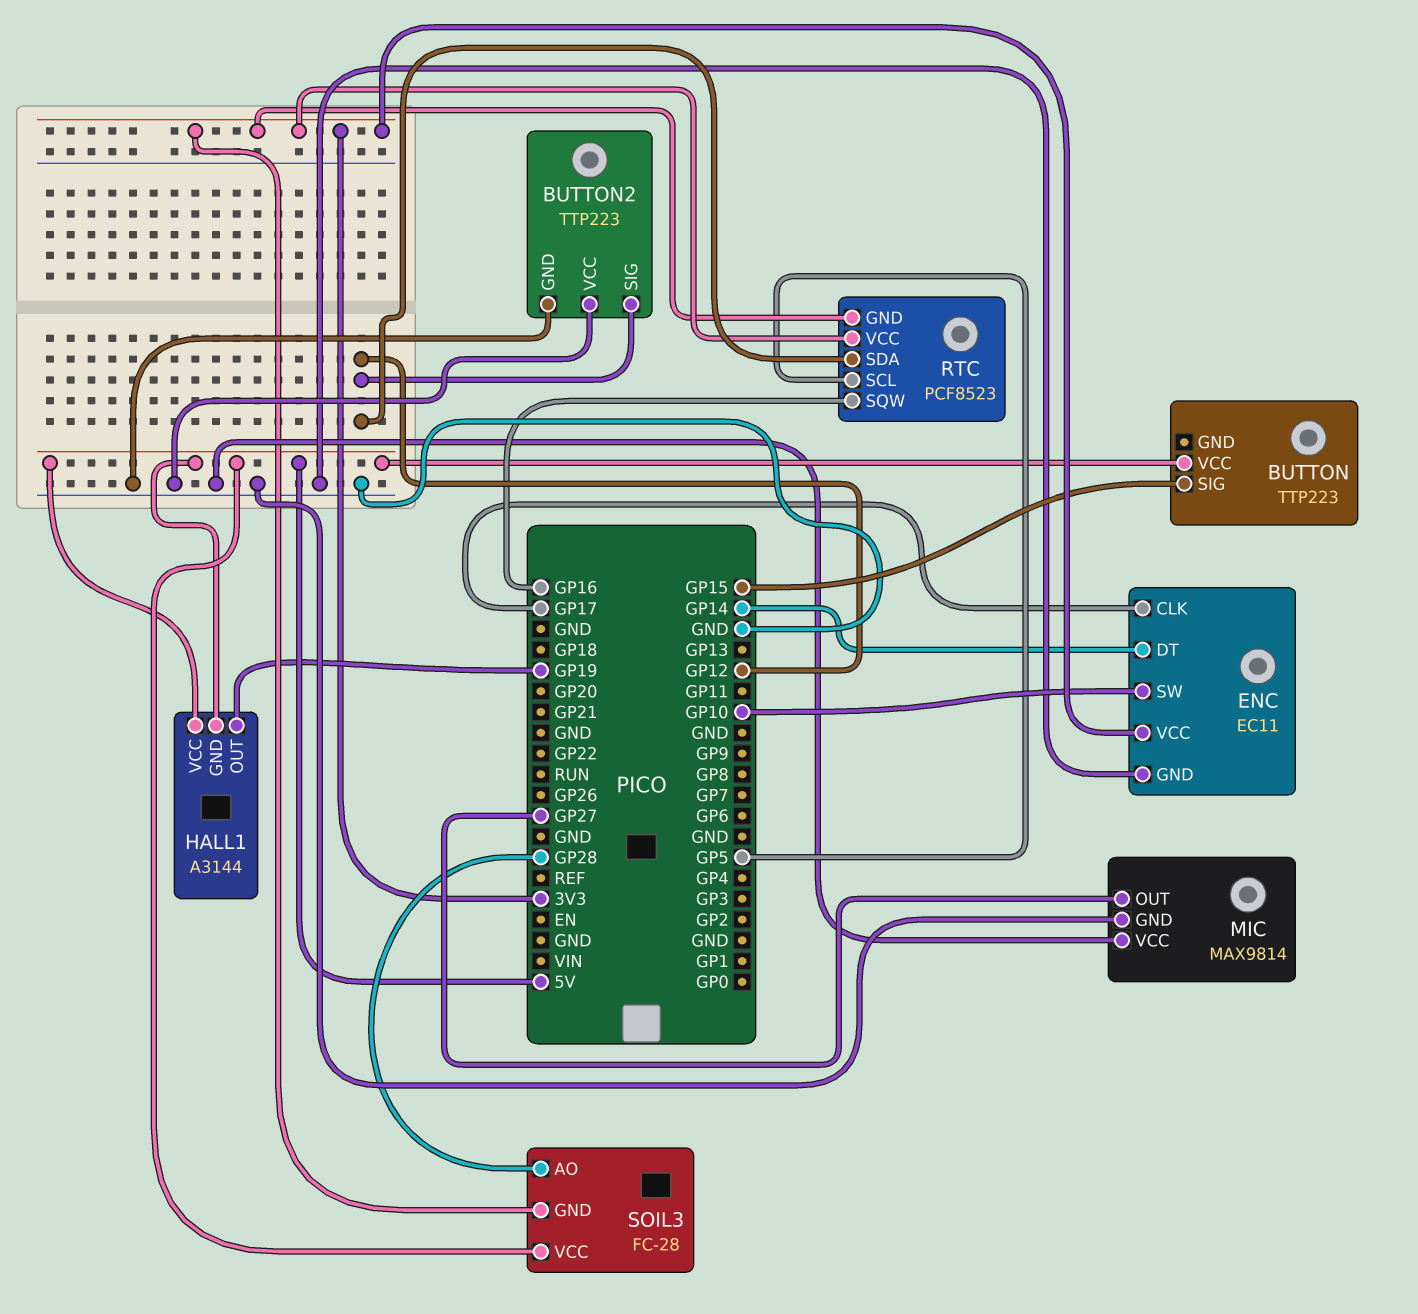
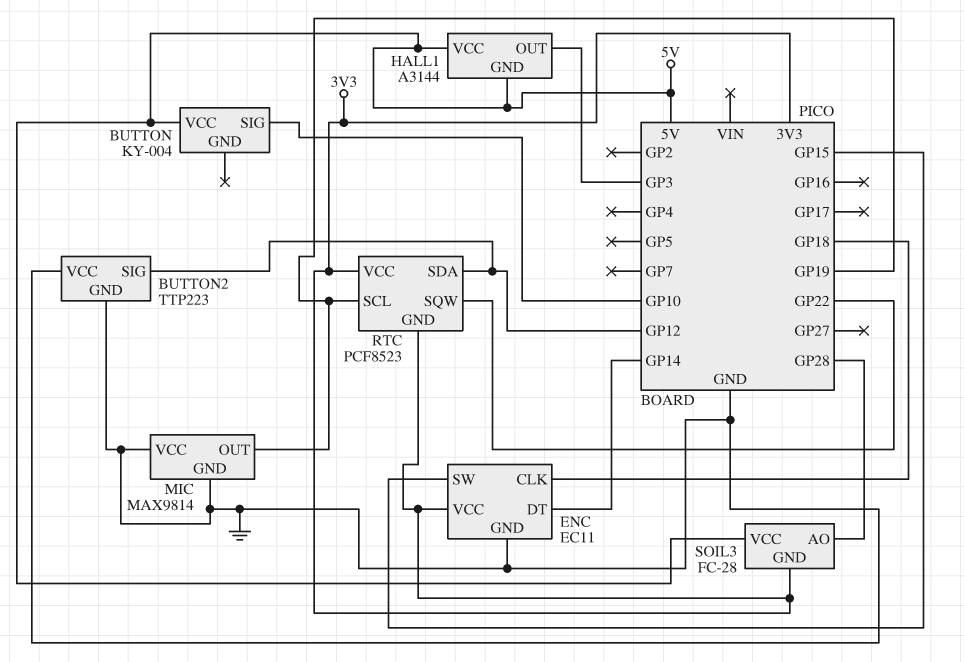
BUTTON: TTP223 -> KY-004
BUTTON pin SIG: GP15 -> GP10
ENC pin CLK: GP17 -> GP18
ENC pin SW: GP10 -> GP15
HALL1 pin OUT: GP19 -> GP3
MIC pin OUT: GP27 -> GP19
RTC pin SCL: GP5 -> GP19
RTC pin SQW: GP16 -> GP22

